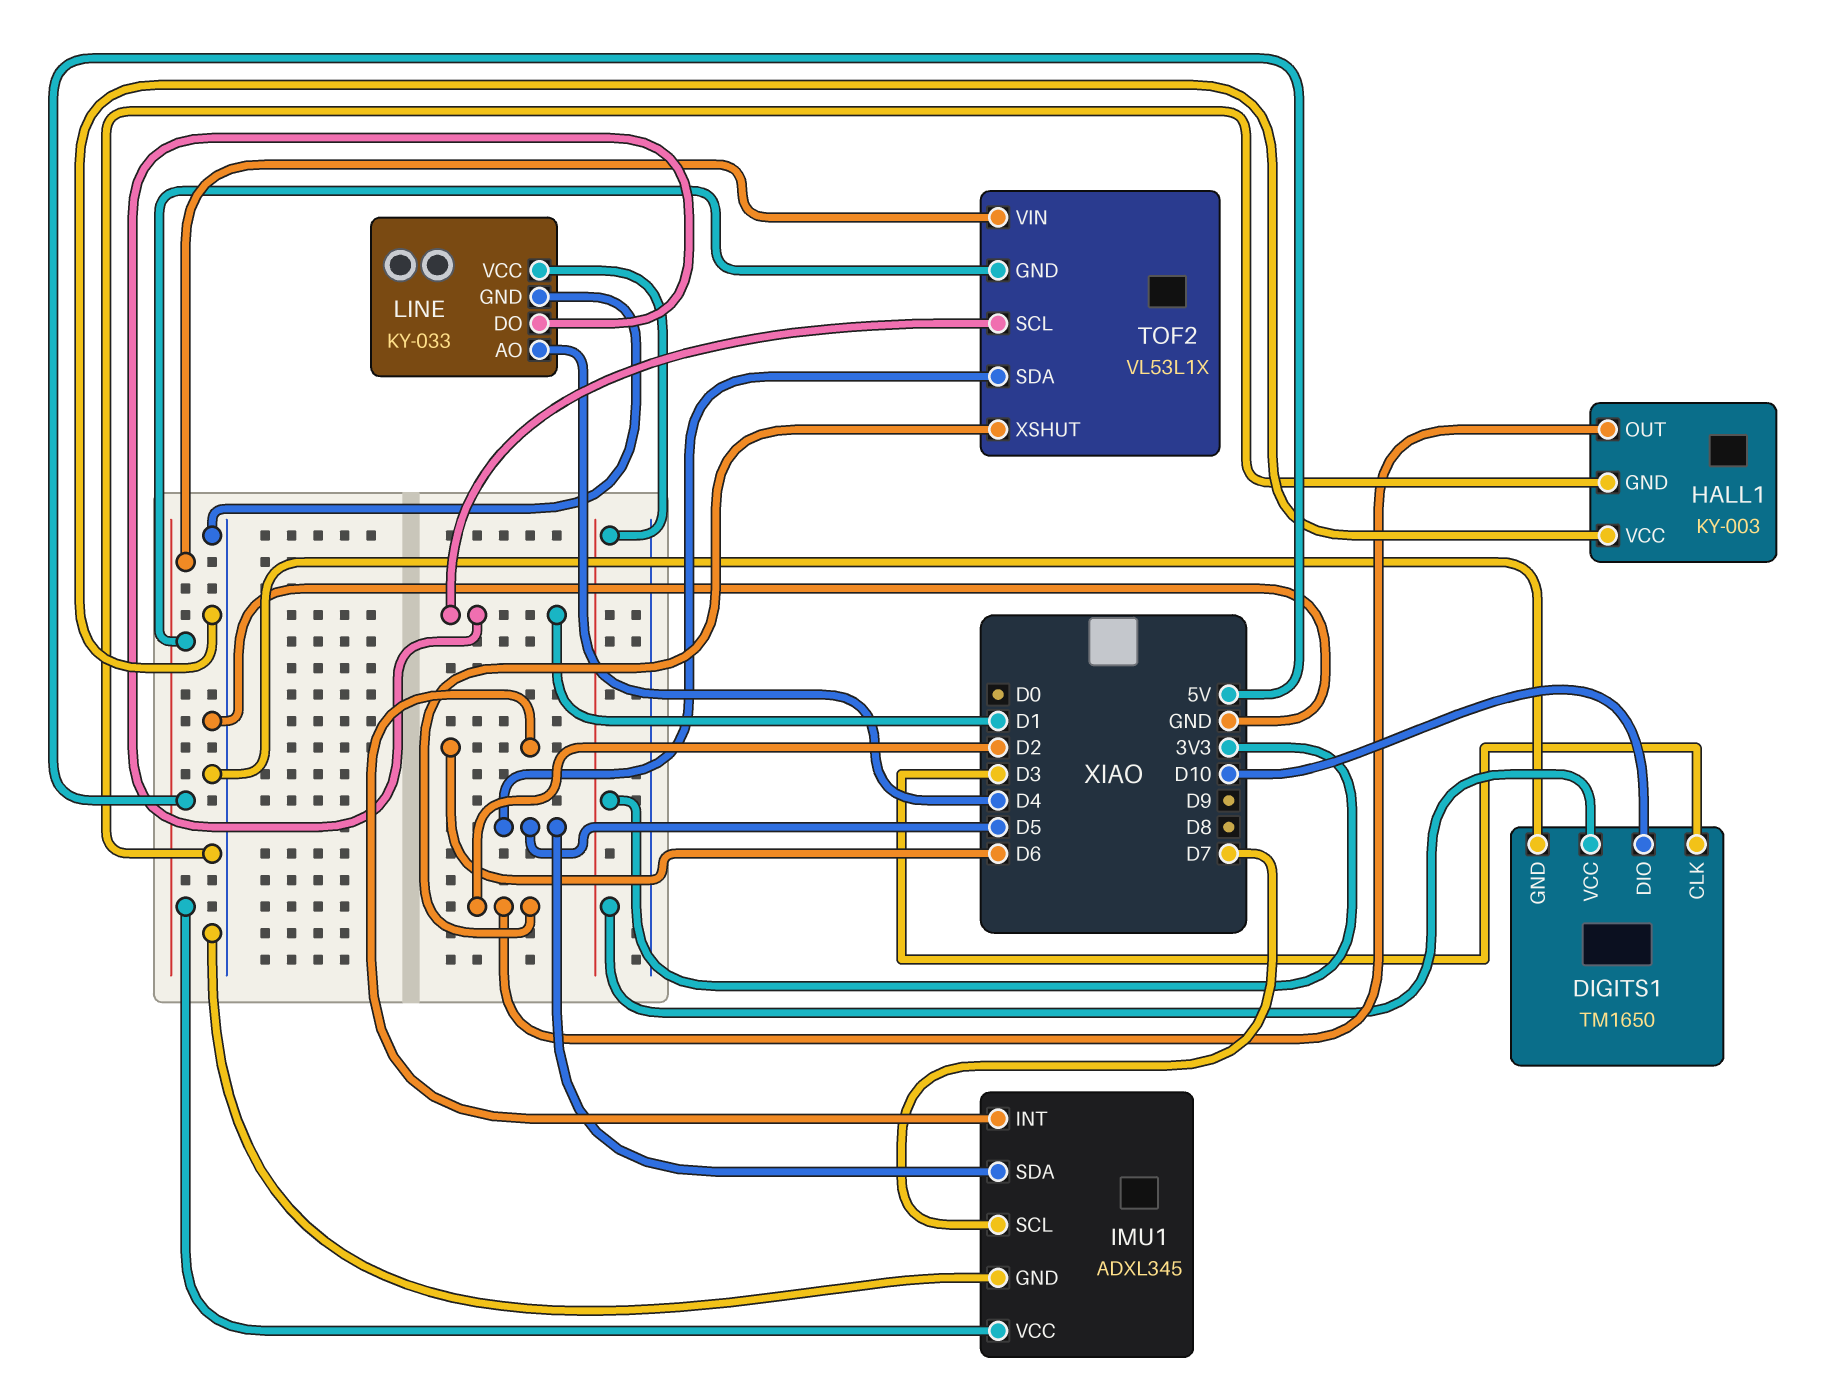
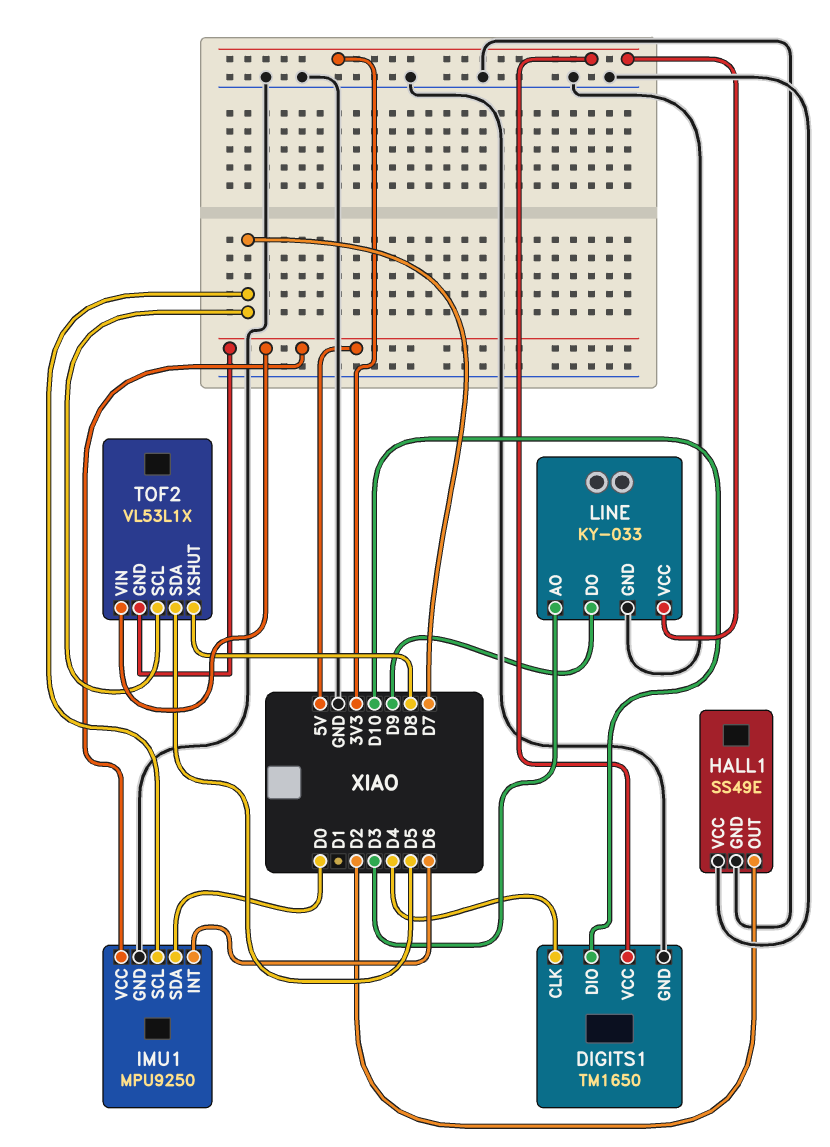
DIGITS1 pin CLK: D3 -> D4
HALL1: KY-003 -> SS49E
IMU1: ADXL345 -> MPU9250
IMU1 pin SDA: D5 -> D0
LINE pin AO: D4 -> D3
LINE pin DO: D1 -> D9
TOF2 pin SCL: D1 -> D7
TOF2 pin XSHUT: D2 -> D8

